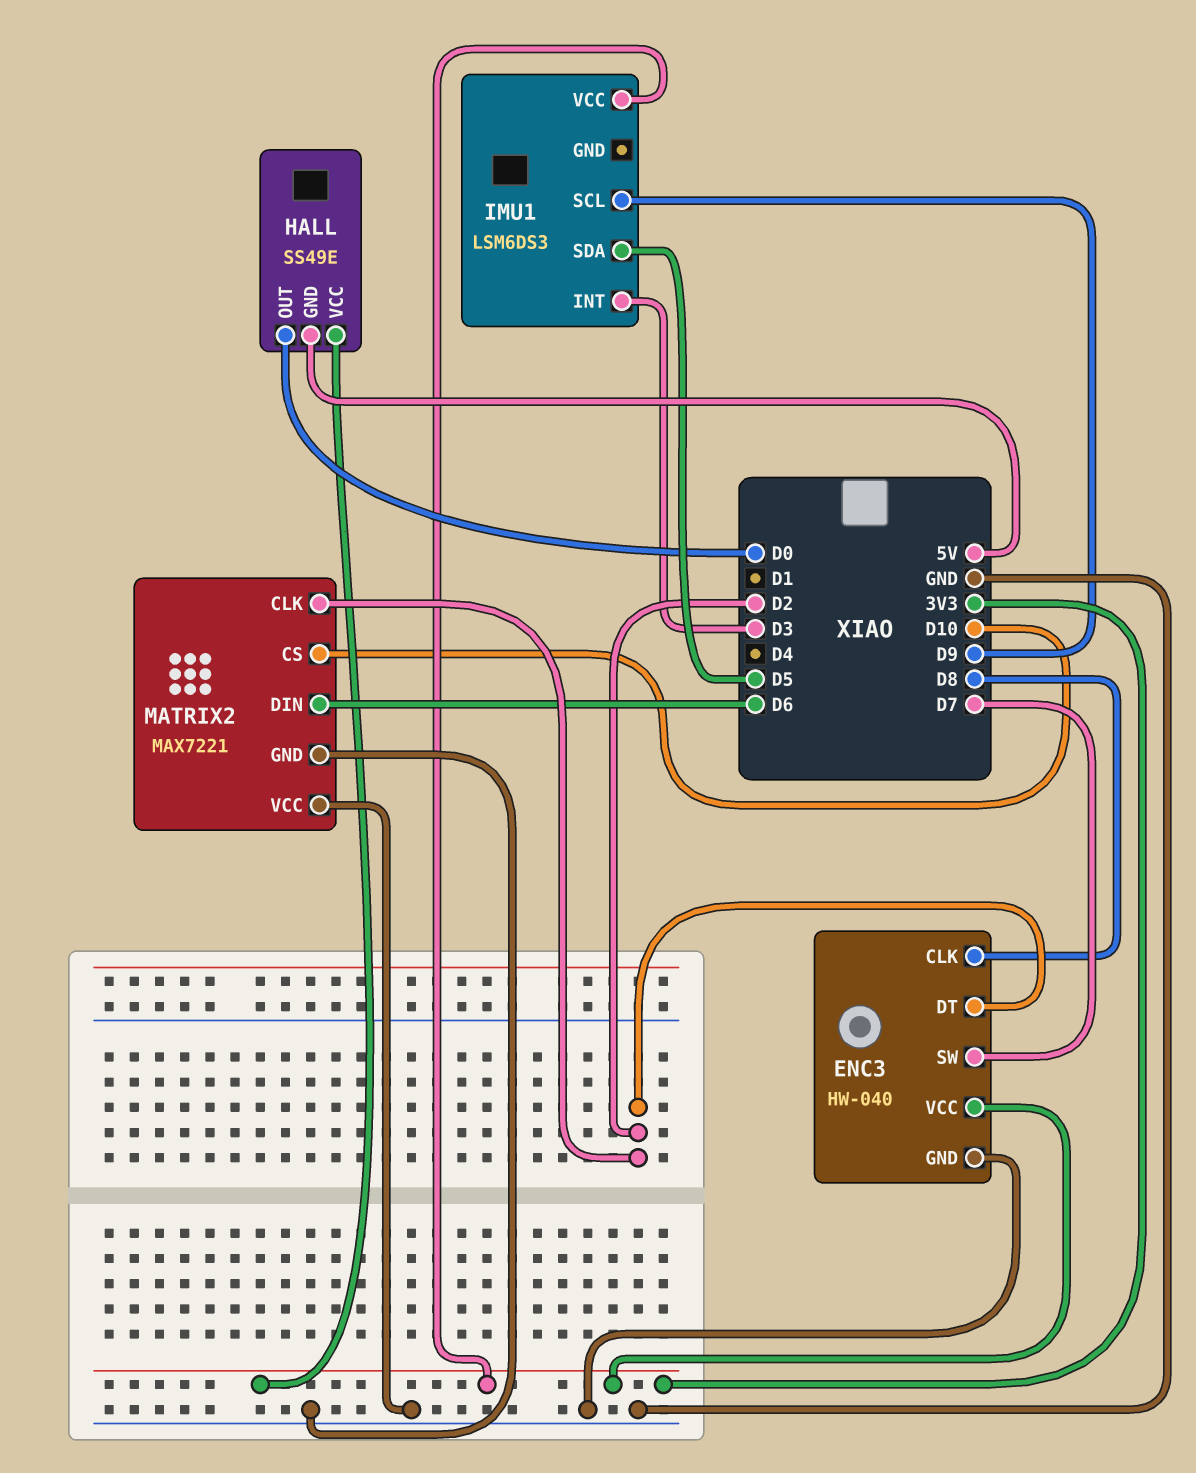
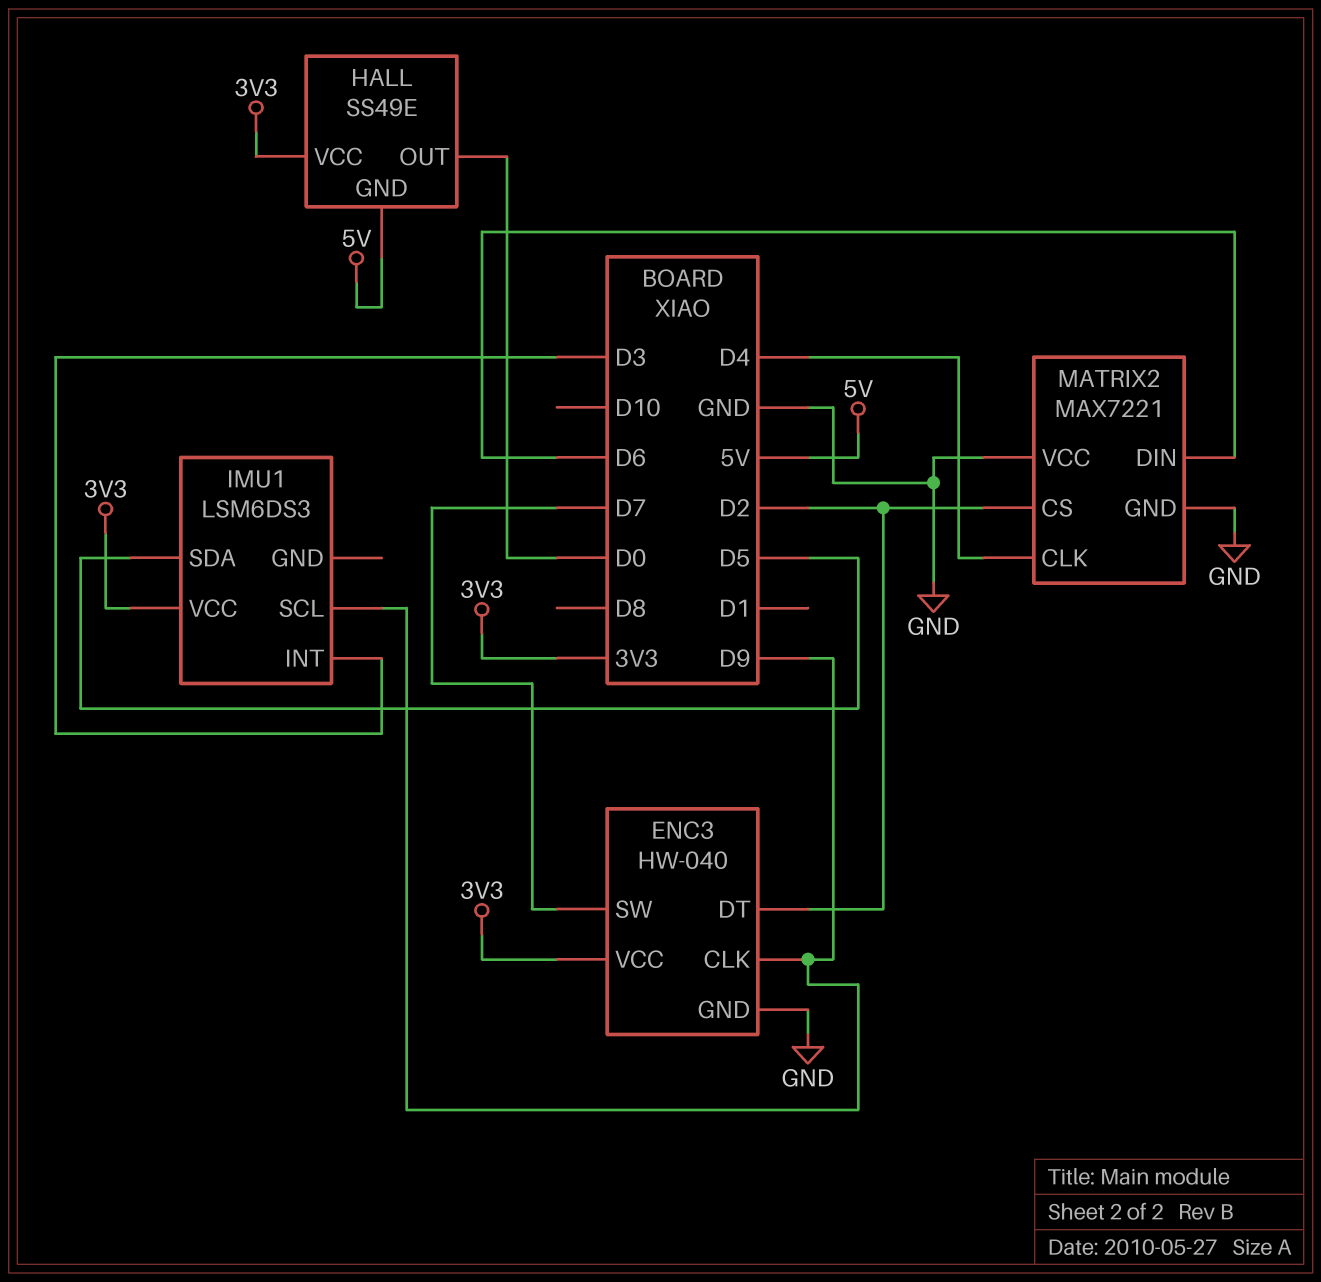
ENC3 pin CLK: D8 -> D9
MATRIX2 pin CLK: D2 -> D4
MATRIX2 pin CS: D10 -> D2

